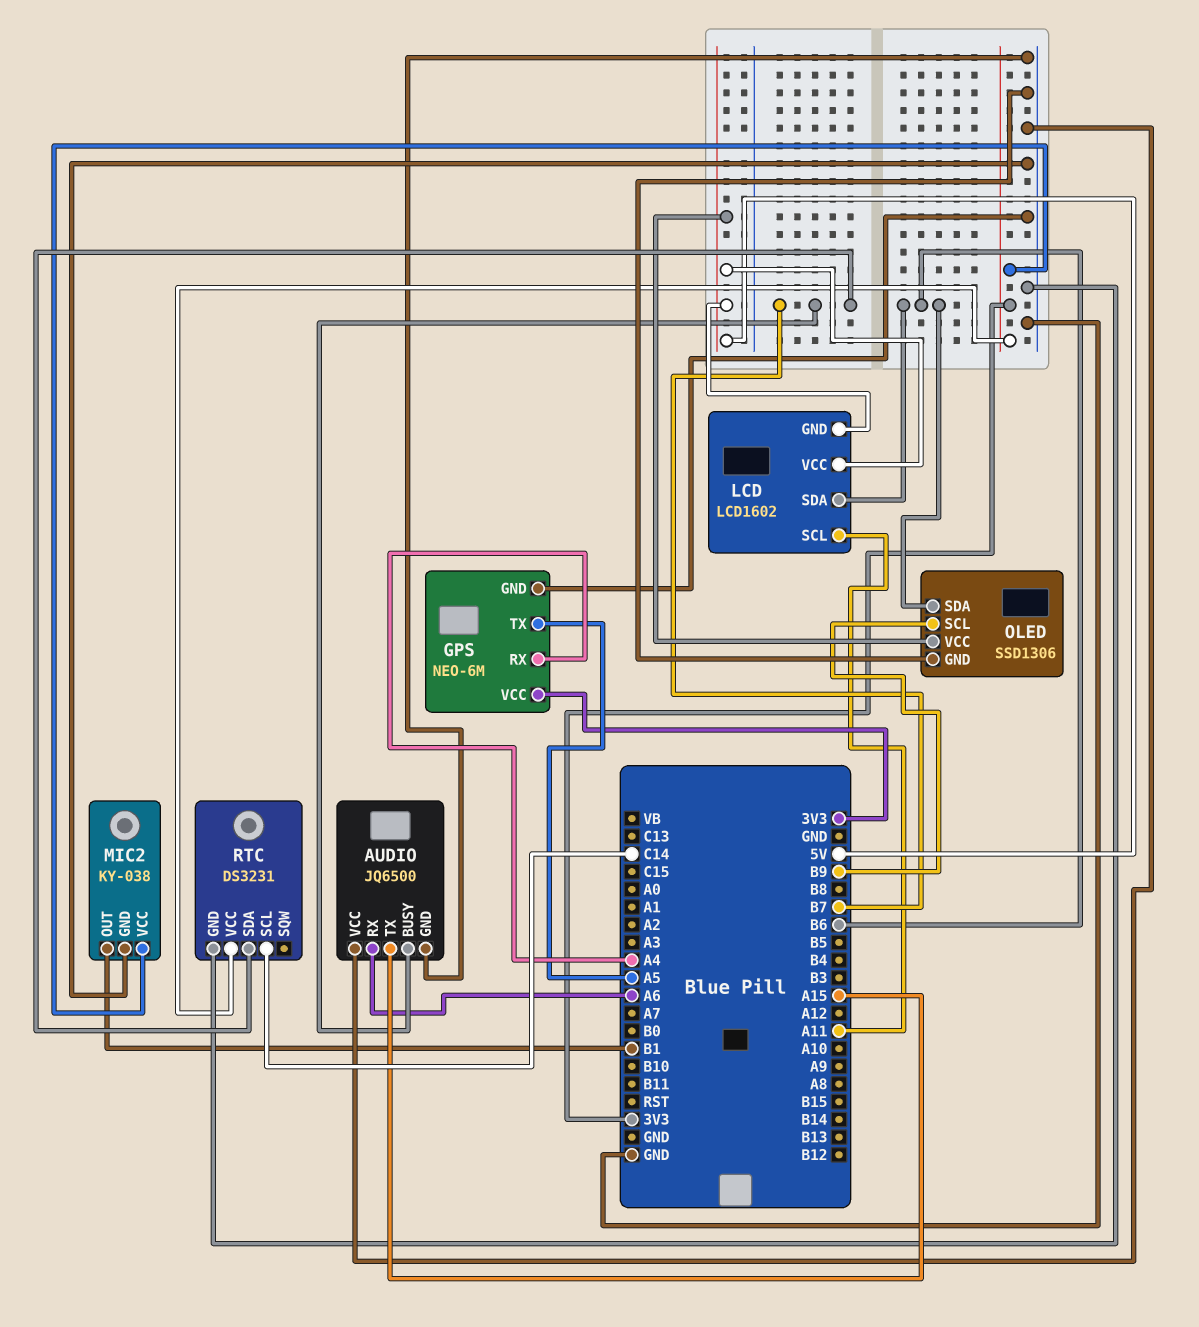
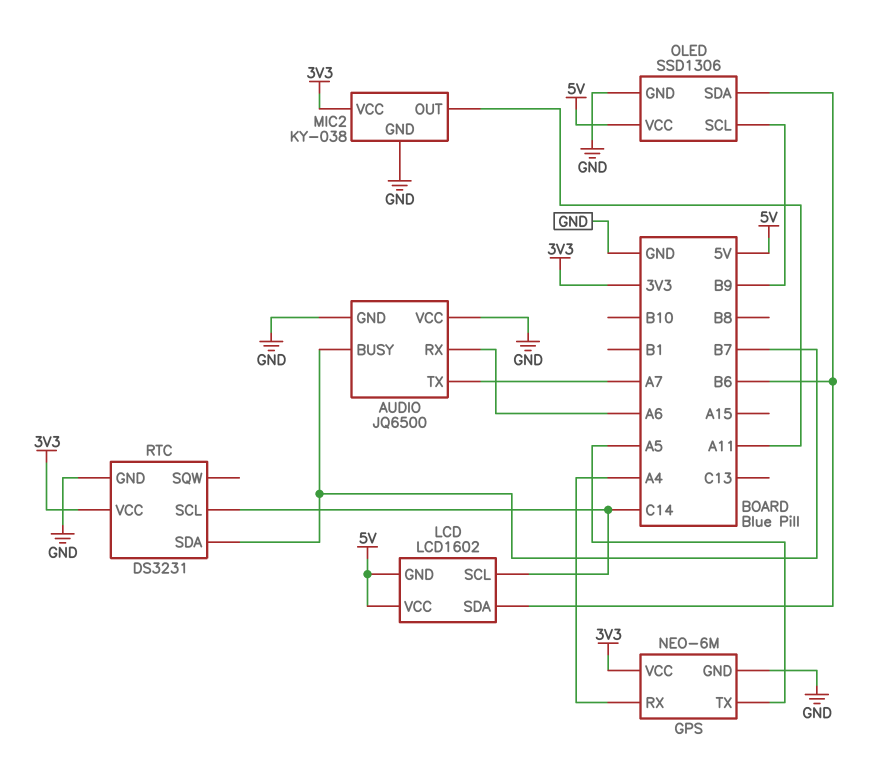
AUDIO pin TX: A15 -> A7
LCD pin SCL: A11 -> C14
MIC2 pin OUT: B1 -> A11

